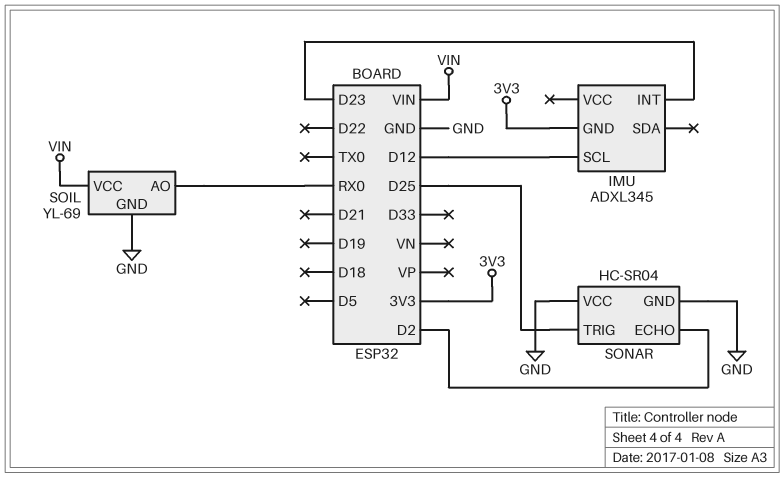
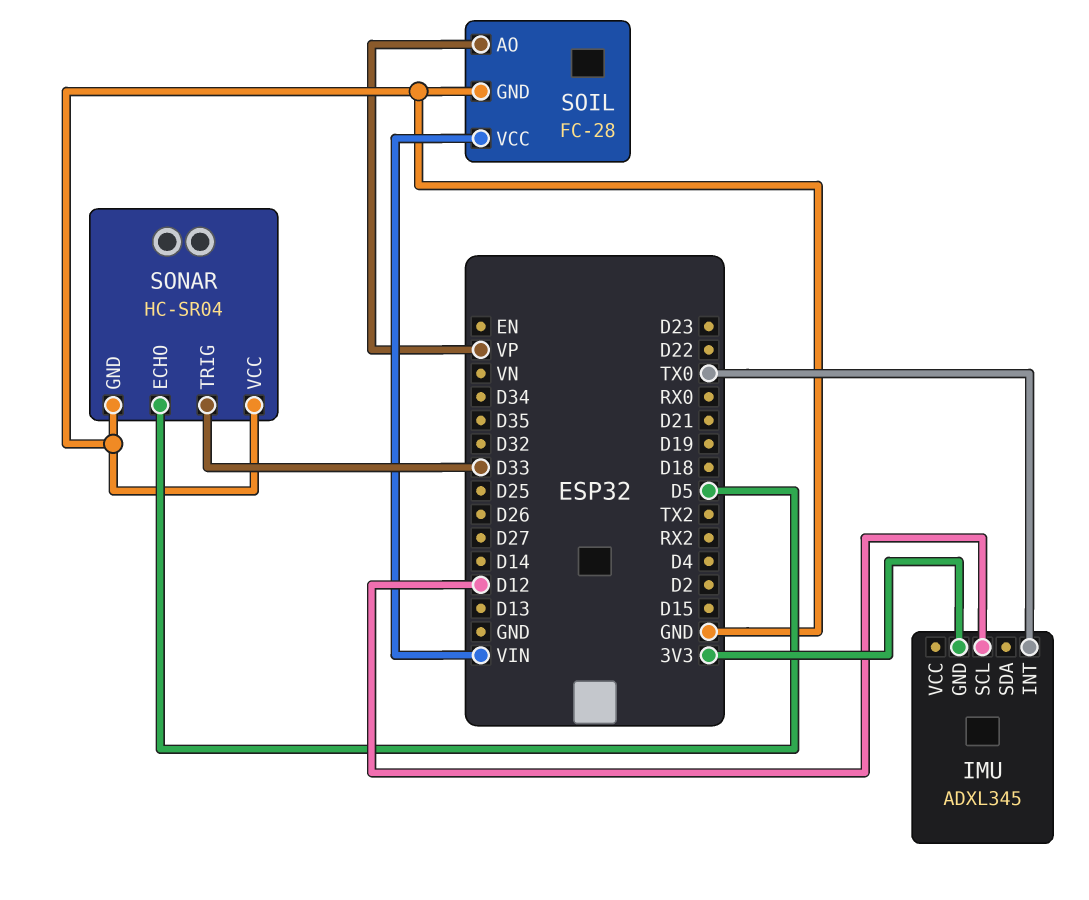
IMU pin INT: D23 -> TX0
SOIL: YL-69 -> FC-28
SOIL pin AO: RX0 -> VP
SONAR pin ECHO: D2 -> D5
SONAR pin TRIG: D25 -> D33

